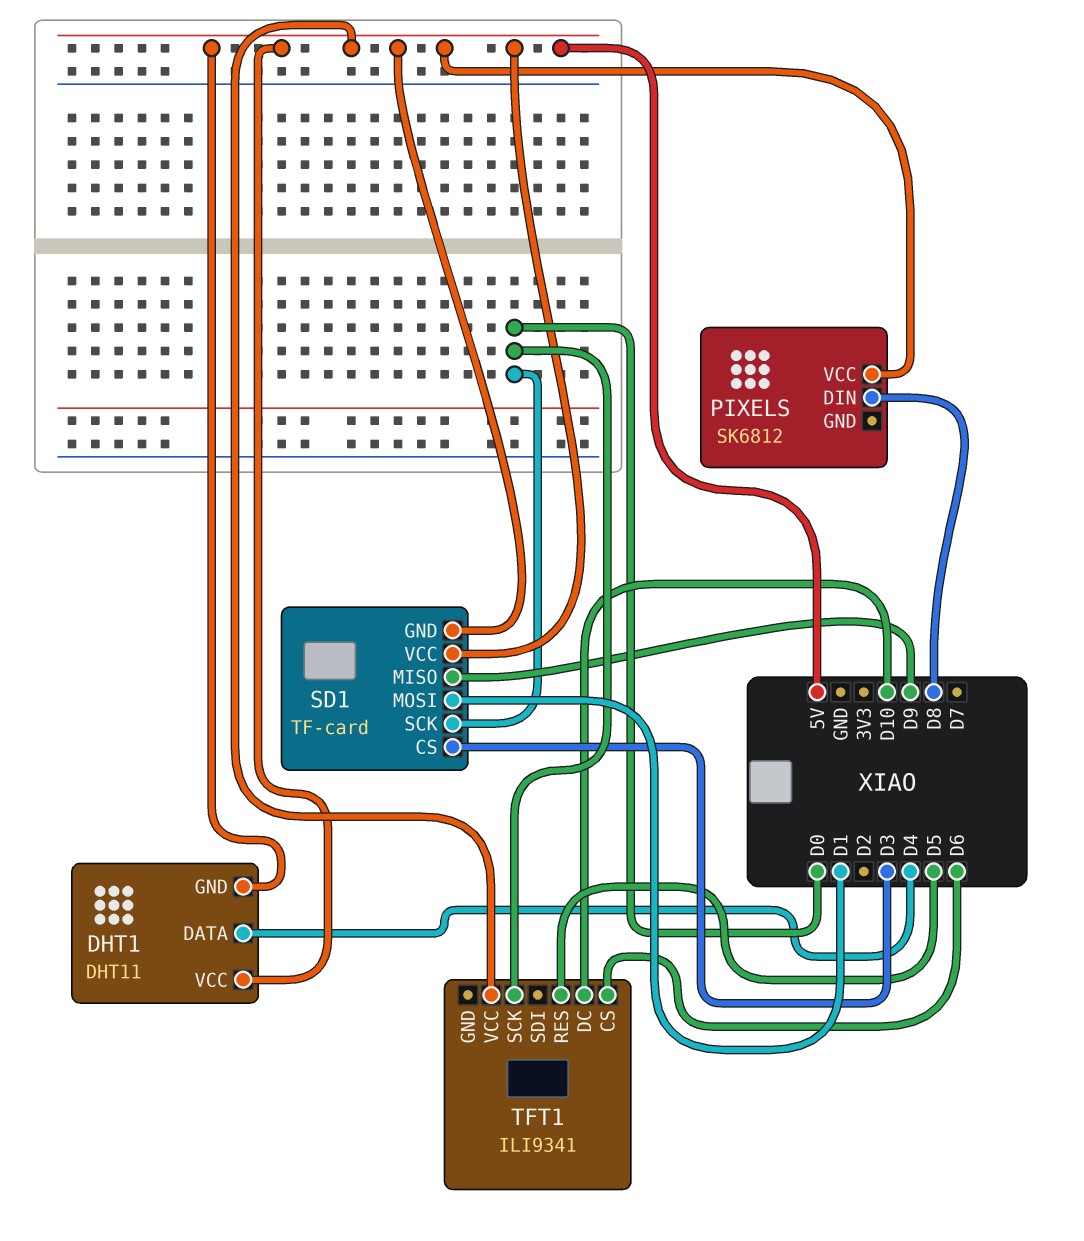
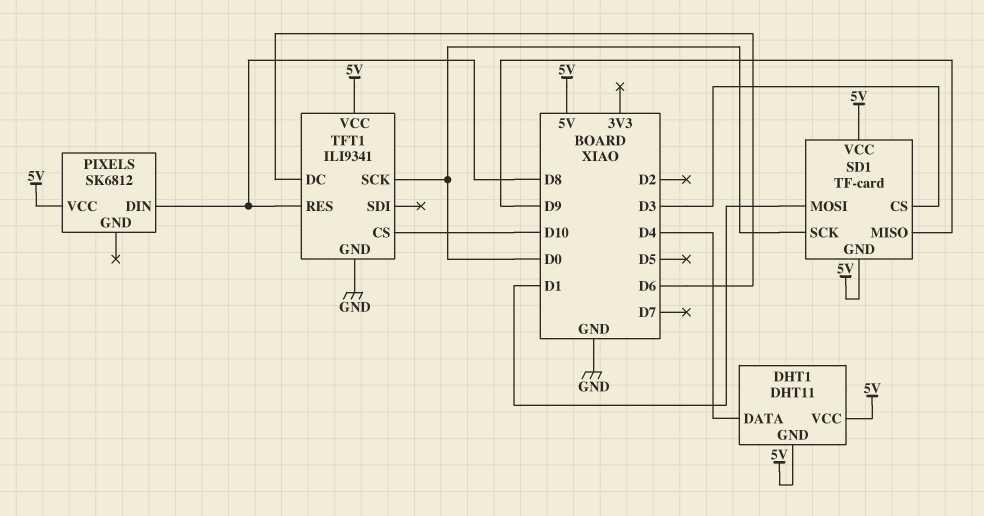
TFT1 pin CS: D6 -> D10
TFT1 pin DC: D10 -> D6
TFT1 pin GND: none -> GND
TFT1 pin RES: D5 -> D8

